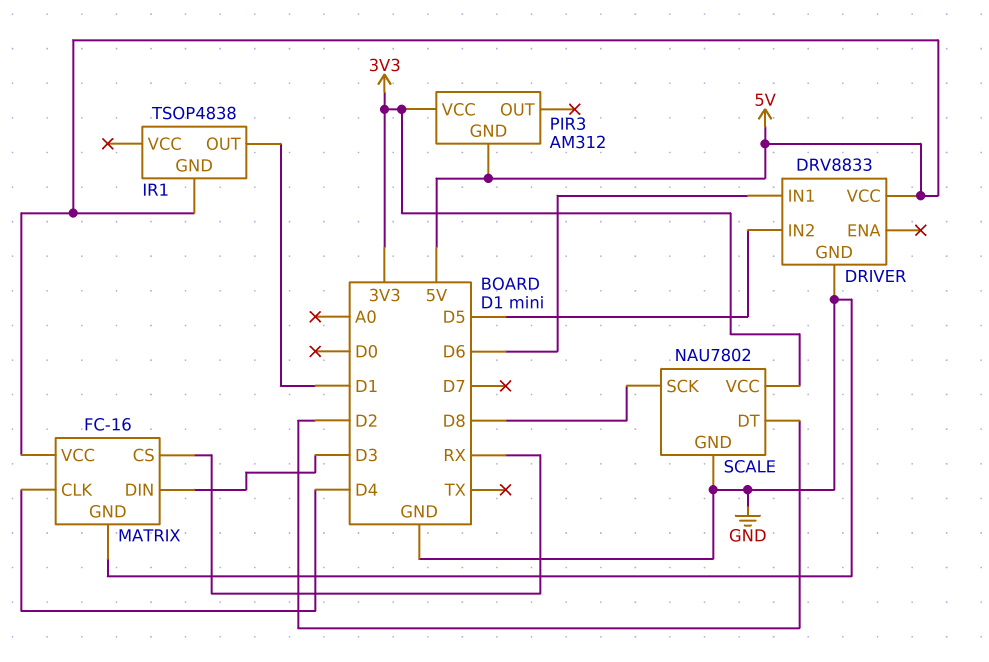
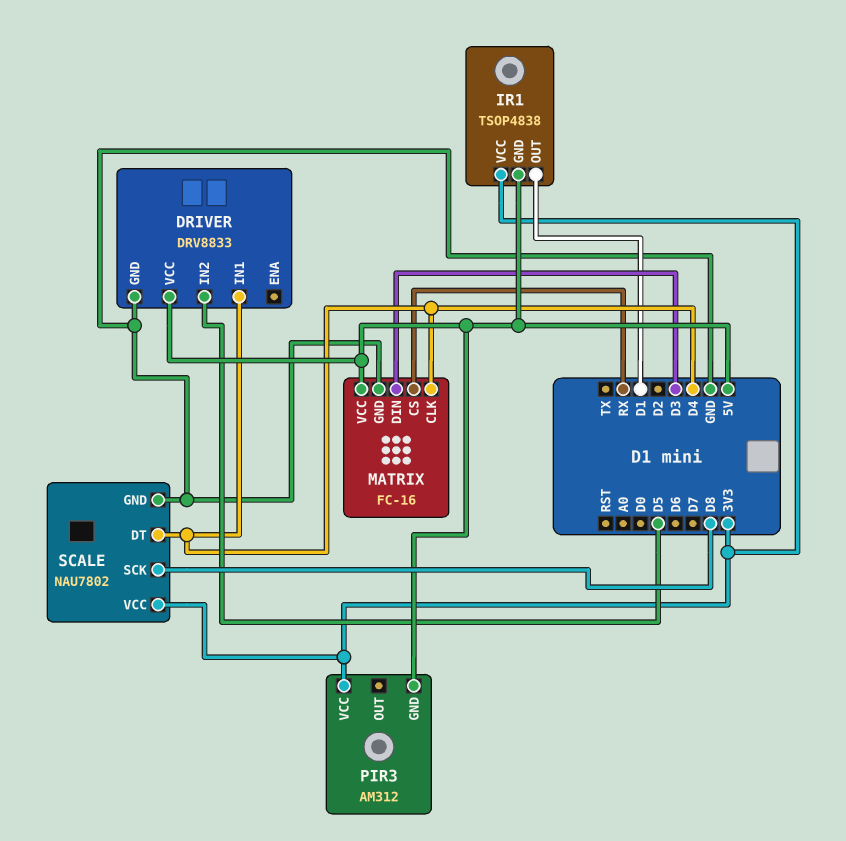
DRIVER pin IN1: D6 -> D4
IR1 pin VCC: none -> 3V3
SCALE pin DT: D2 -> D4

